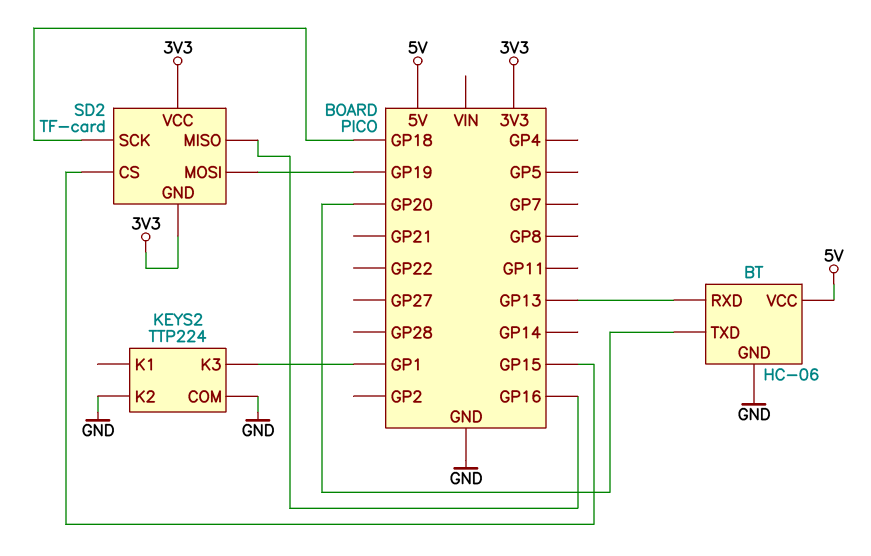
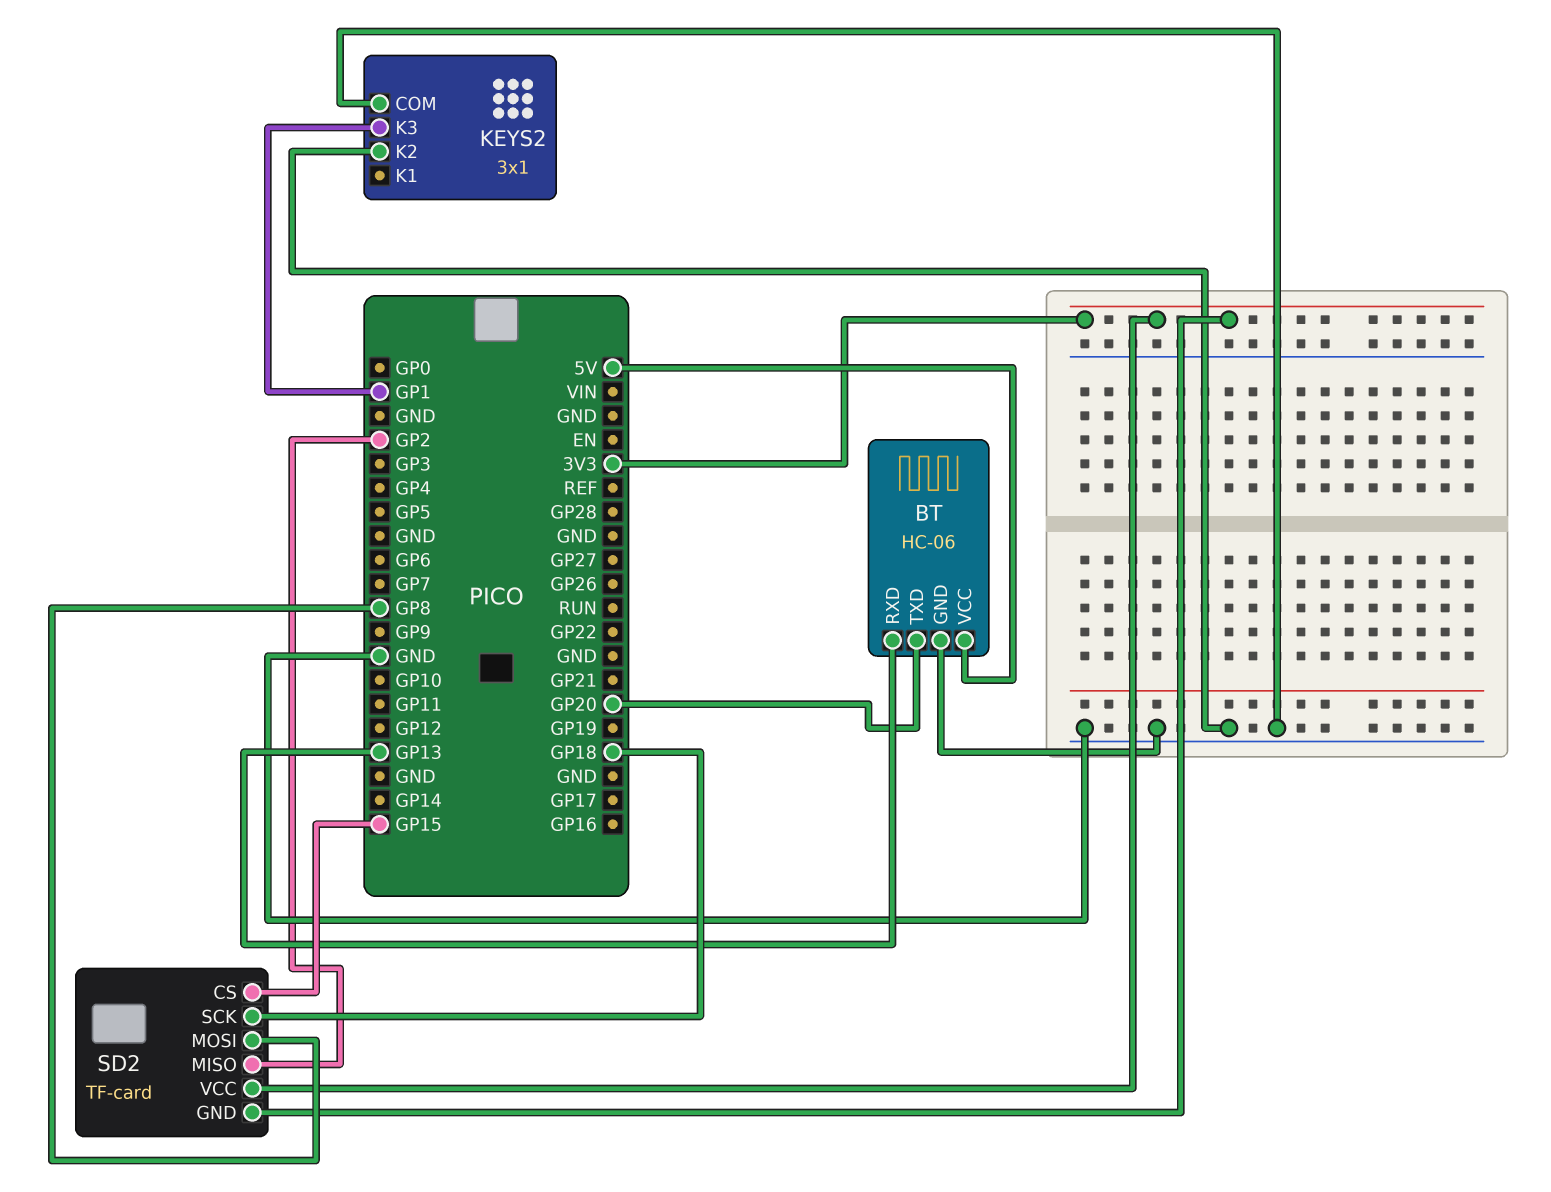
KEYS2: TTP224 -> 3x1
SD2 pin MISO: GP16 -> GP2
SD2 pin MOSI: GP19 -> GP8

